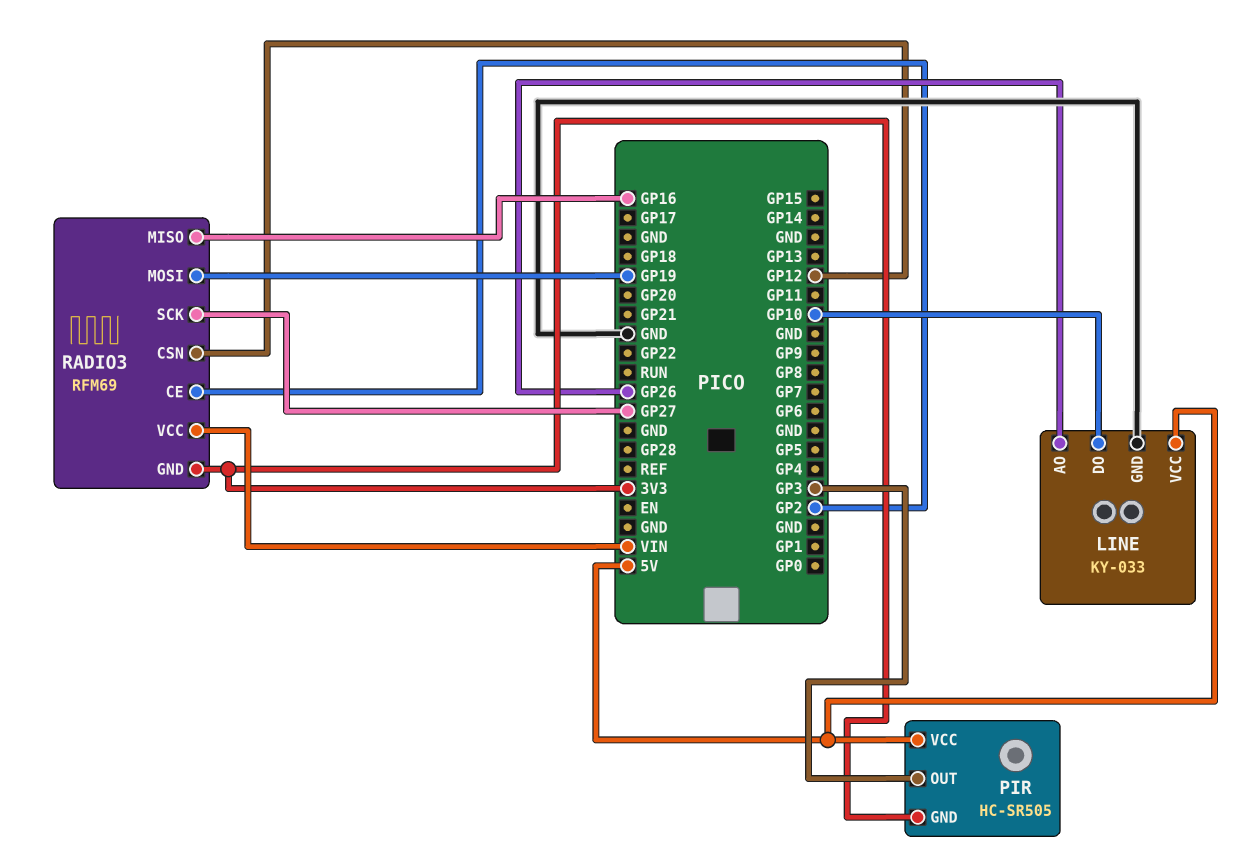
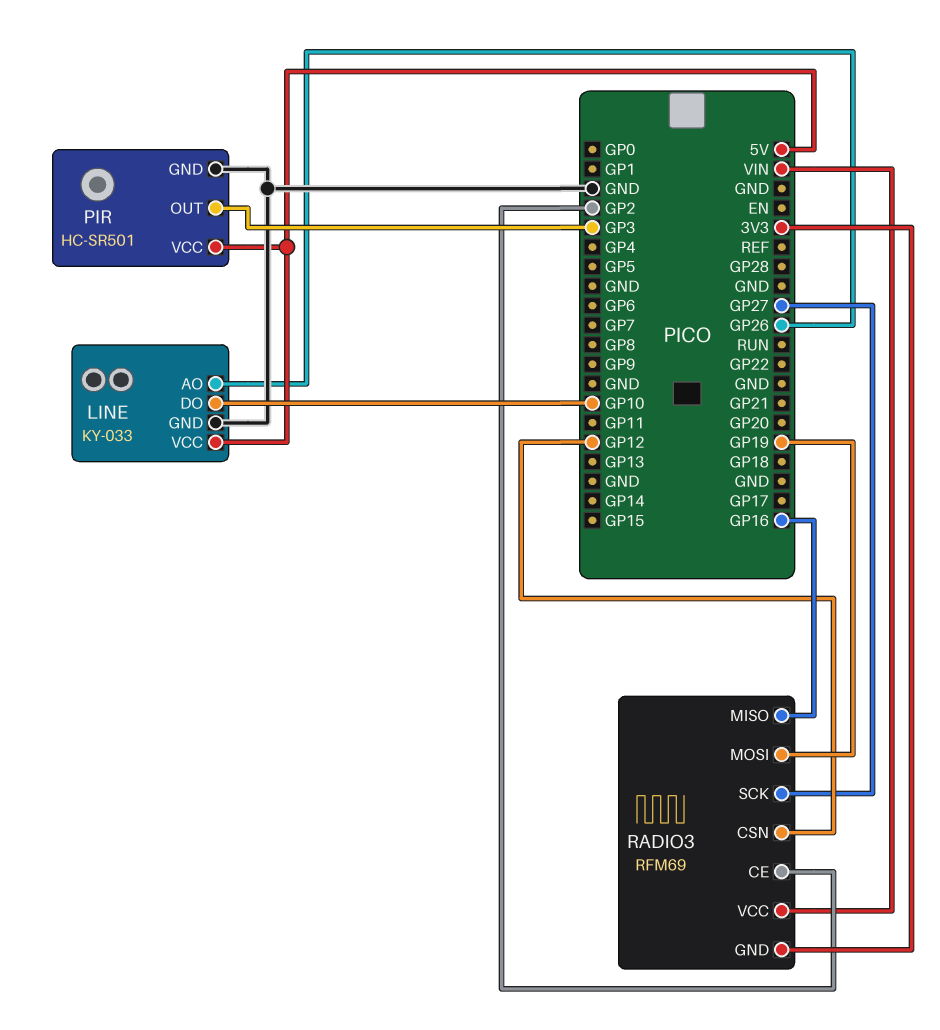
PIR: HC-SR505 -> HC-SR501
PIR pin GND: 3V3 -> GND

